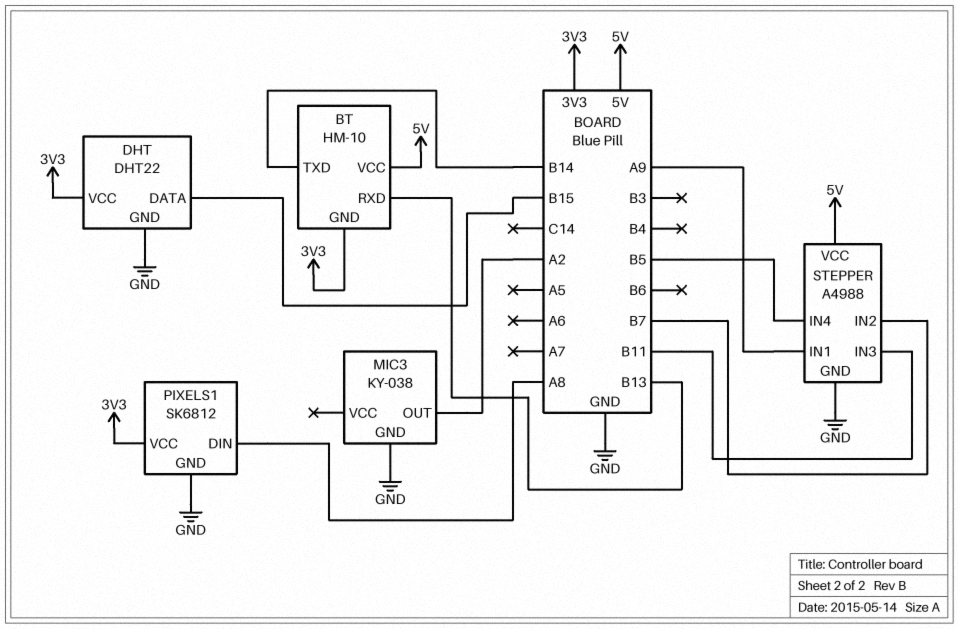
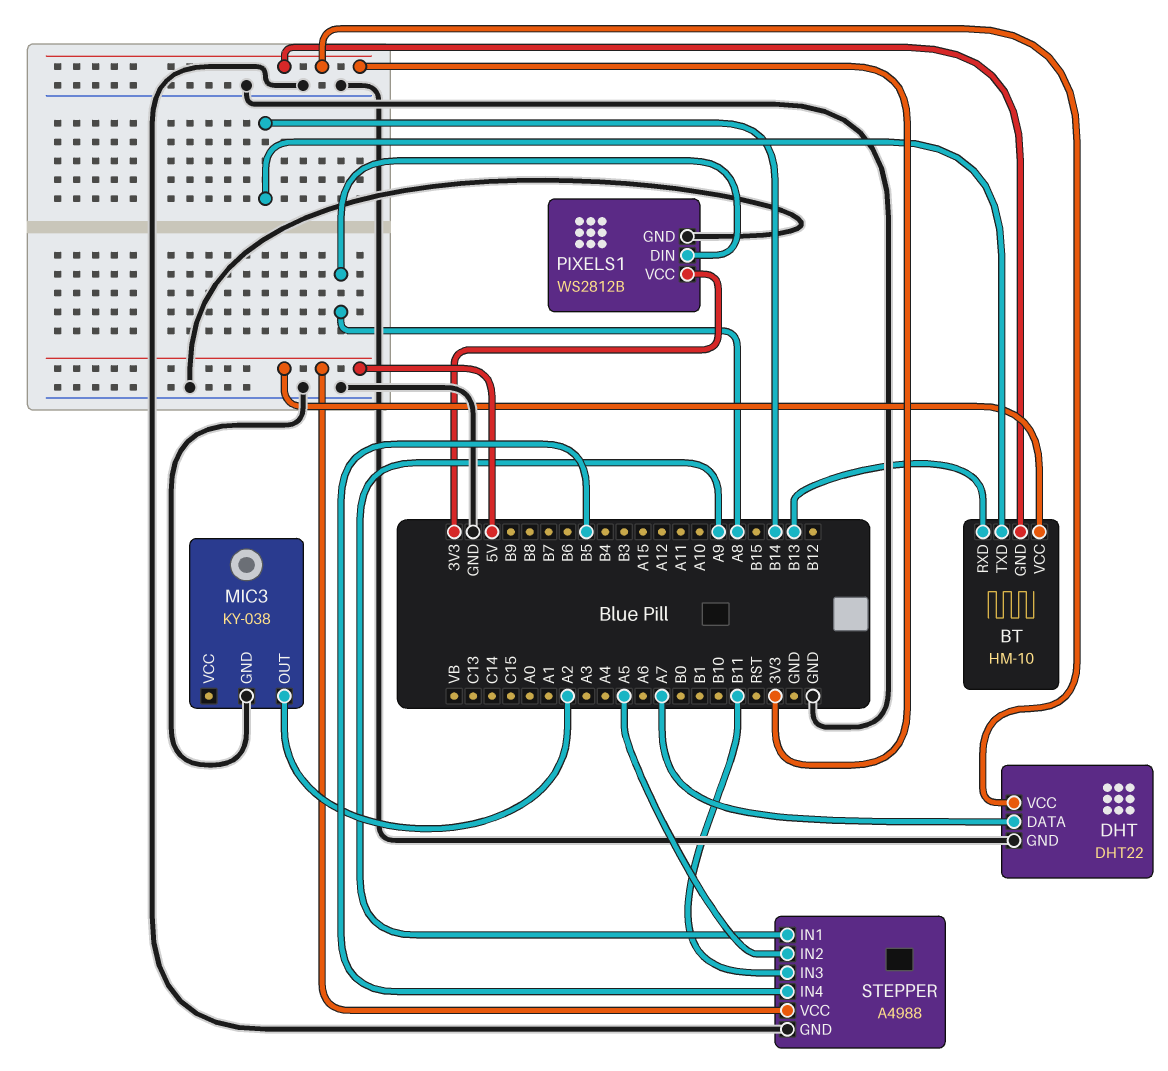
DHT pin DATA: B15 -> A7
PIXELS1: SK6812 -> WS2812B
STEPPER pin IN2: B7 -> A5

